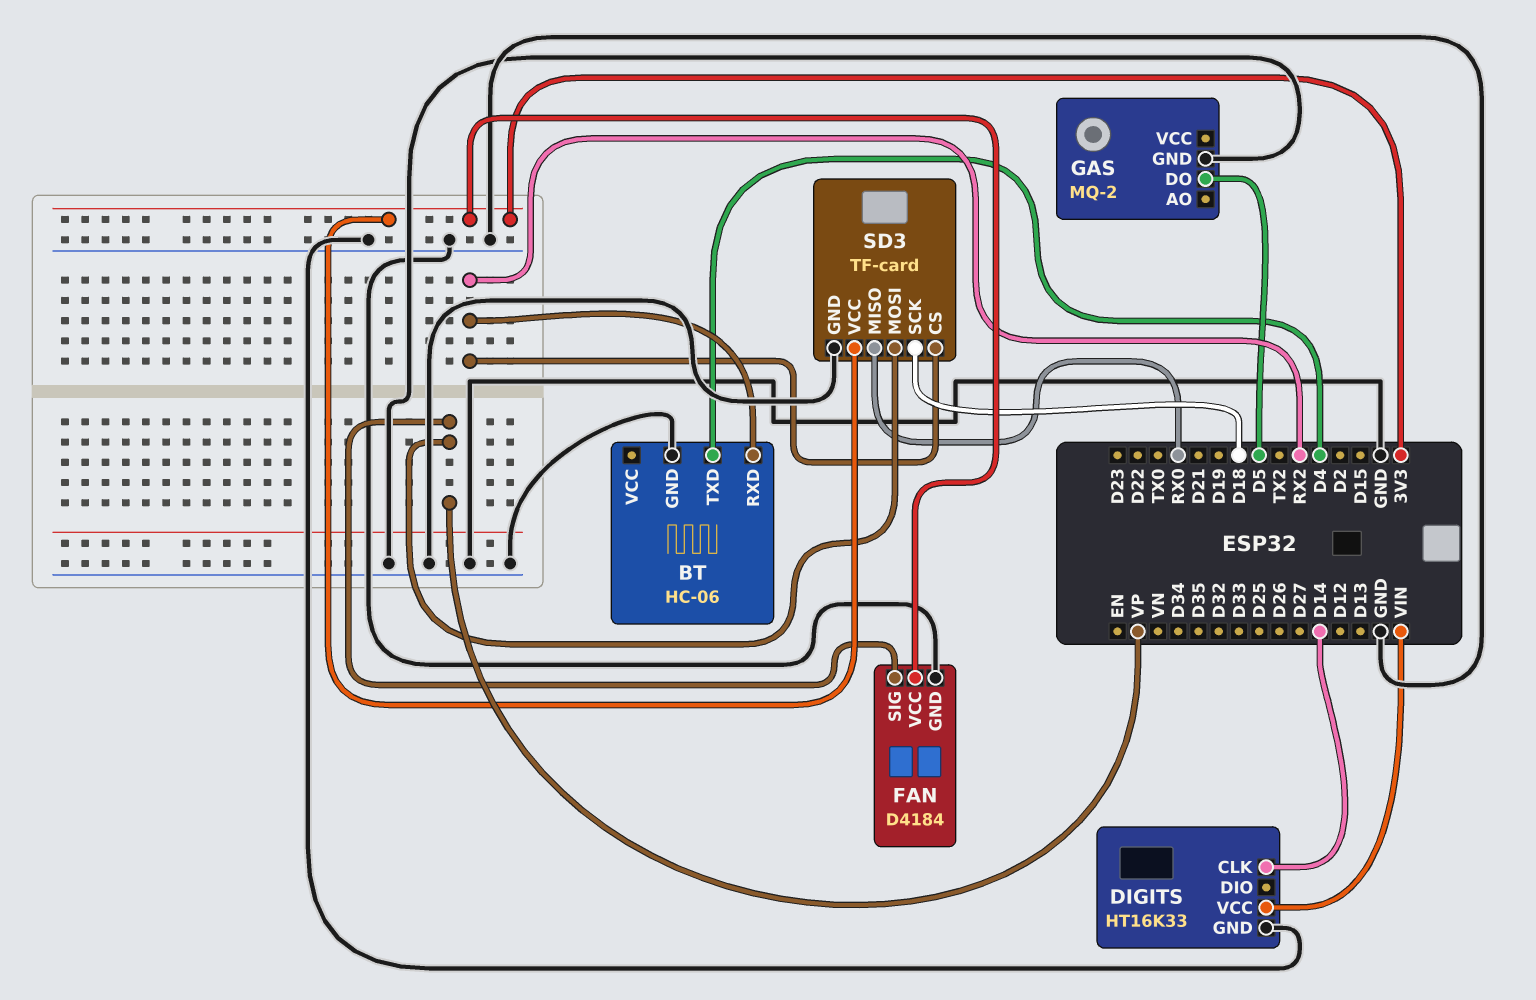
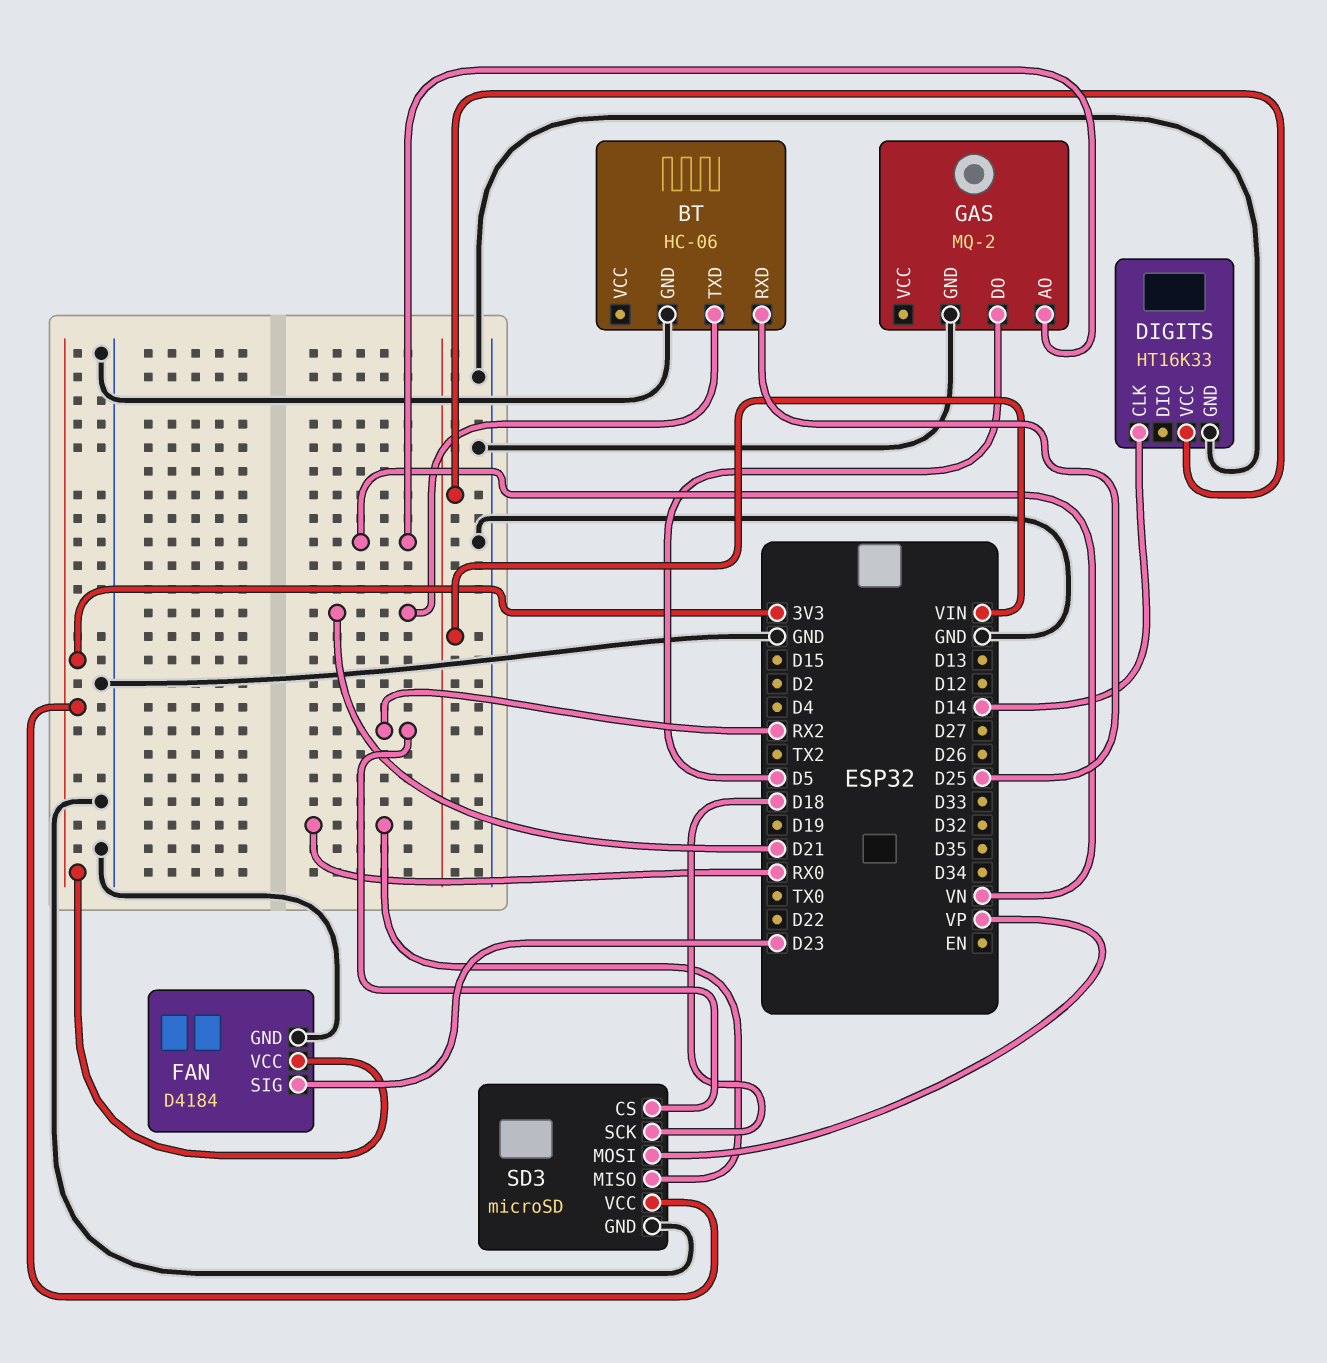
BT pin RXD: RX2 -> D25
BT pin TXD: D4 -> D21
FAN pin SIG: VP -> D23
GAS pin AO: none -> VN
SD3: TF-card -> microSD

